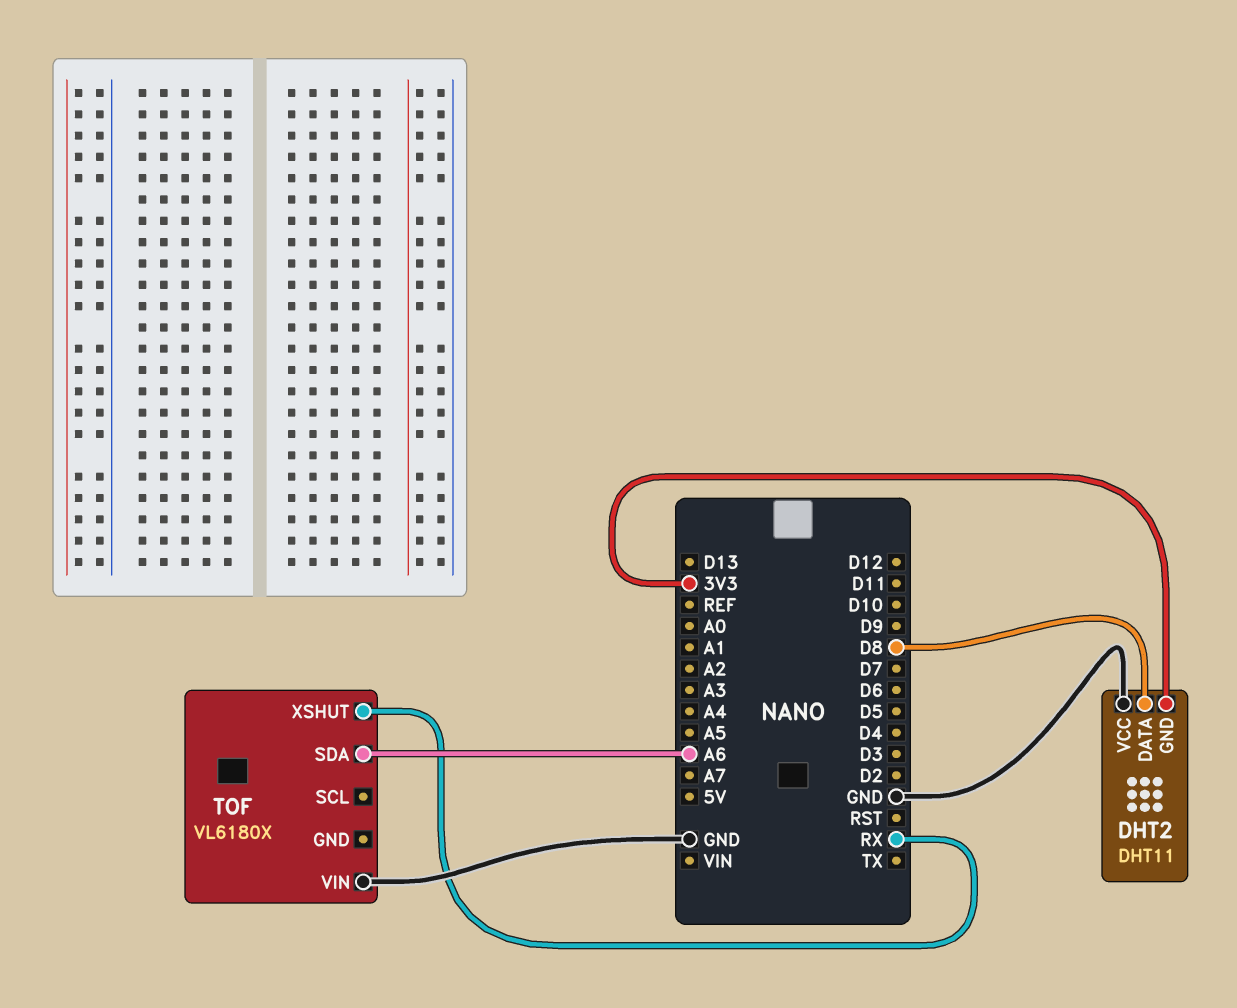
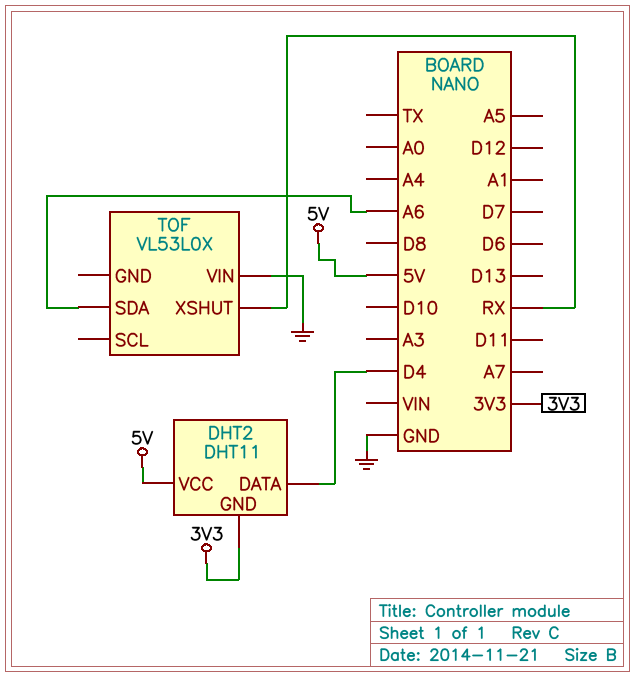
DHT2 pin DATA: D8 -> D4
DHT2 pin VCC: GND -> 5V
TOF: VL6180X -> VL53L0X

